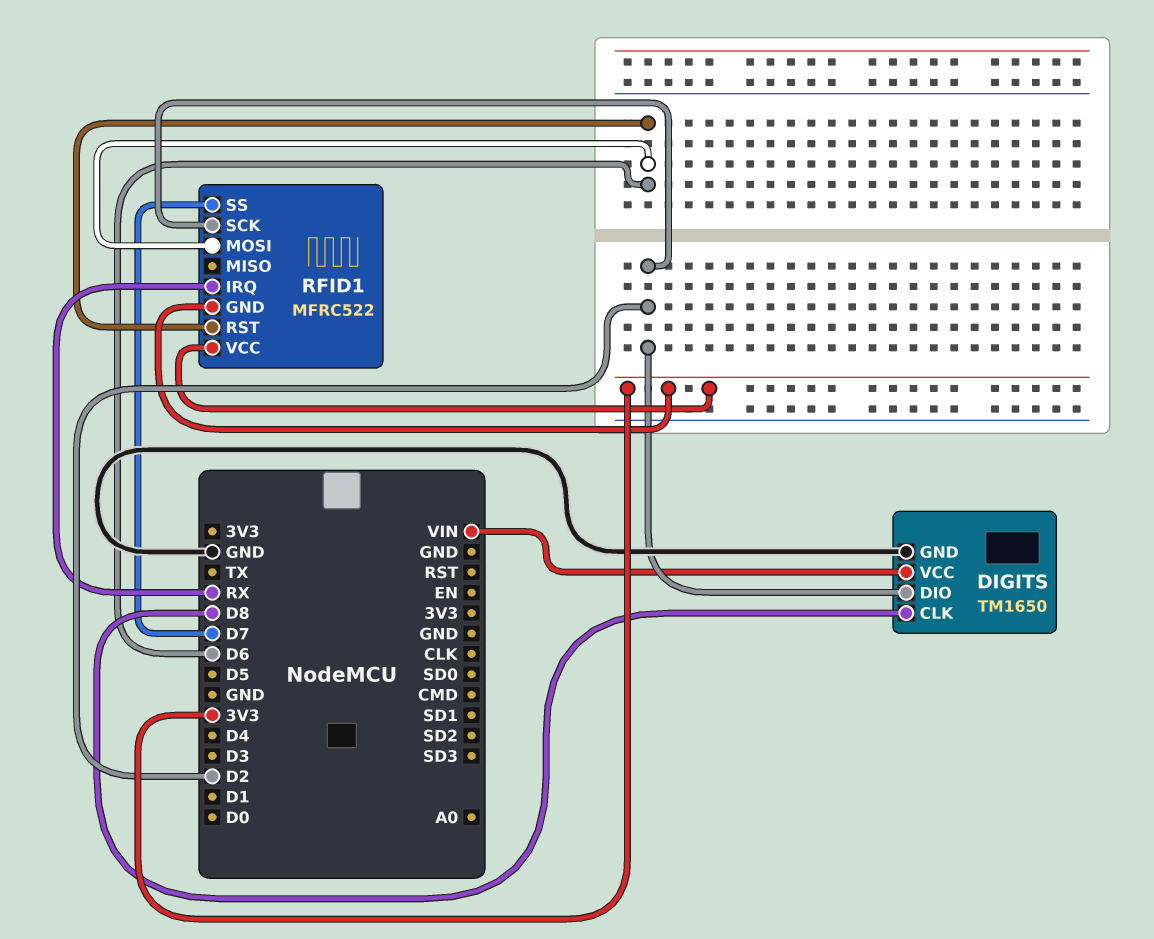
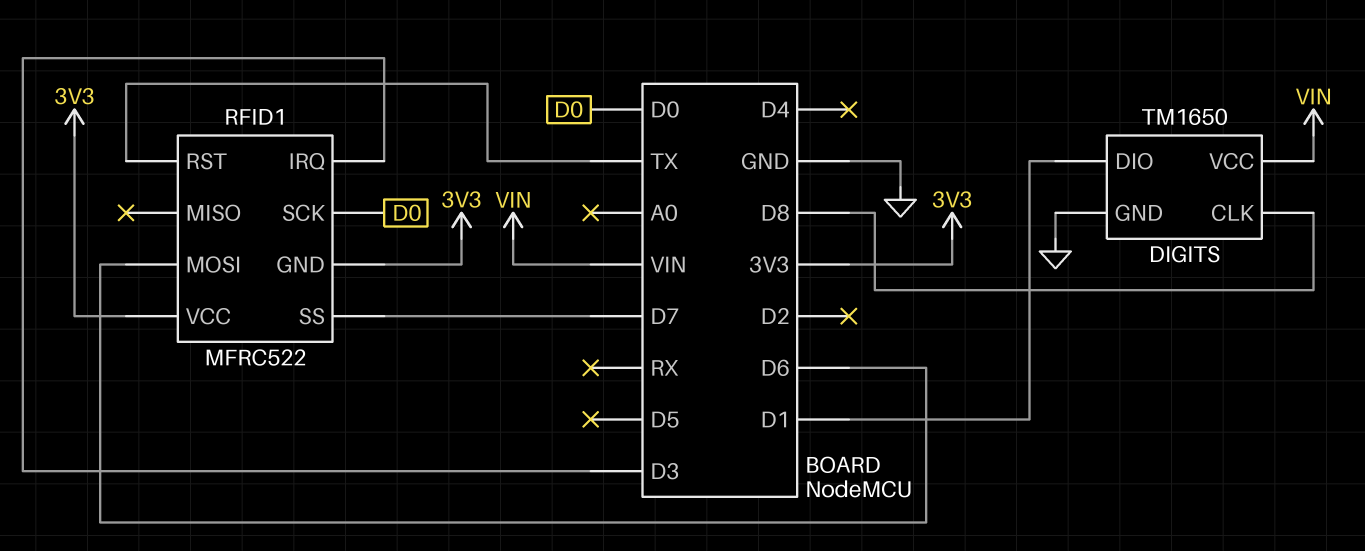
DIGITS pin DIO: D2 -> D1
RFID1 pin IRQ: RX -> D3
RFID1 pin RST: D6 -> TX
RFID1 pin SCK: D2 -> D0

